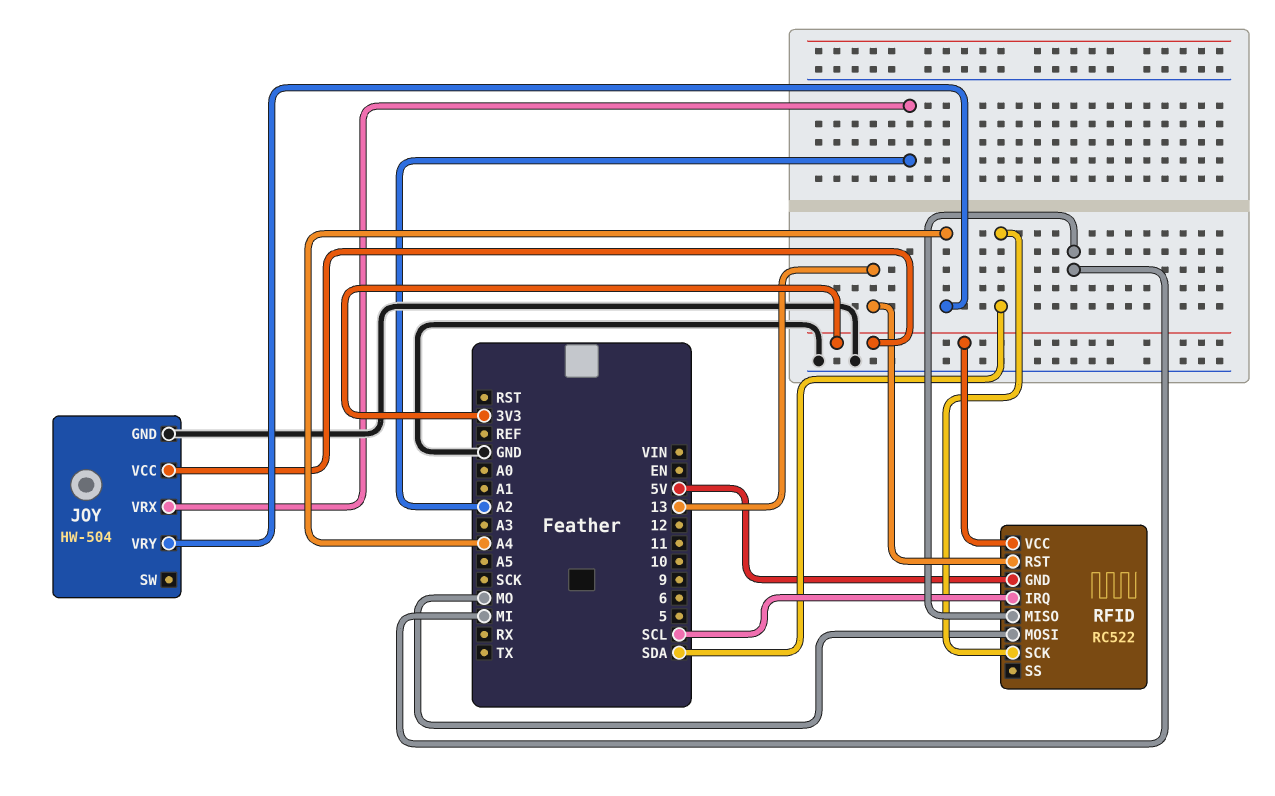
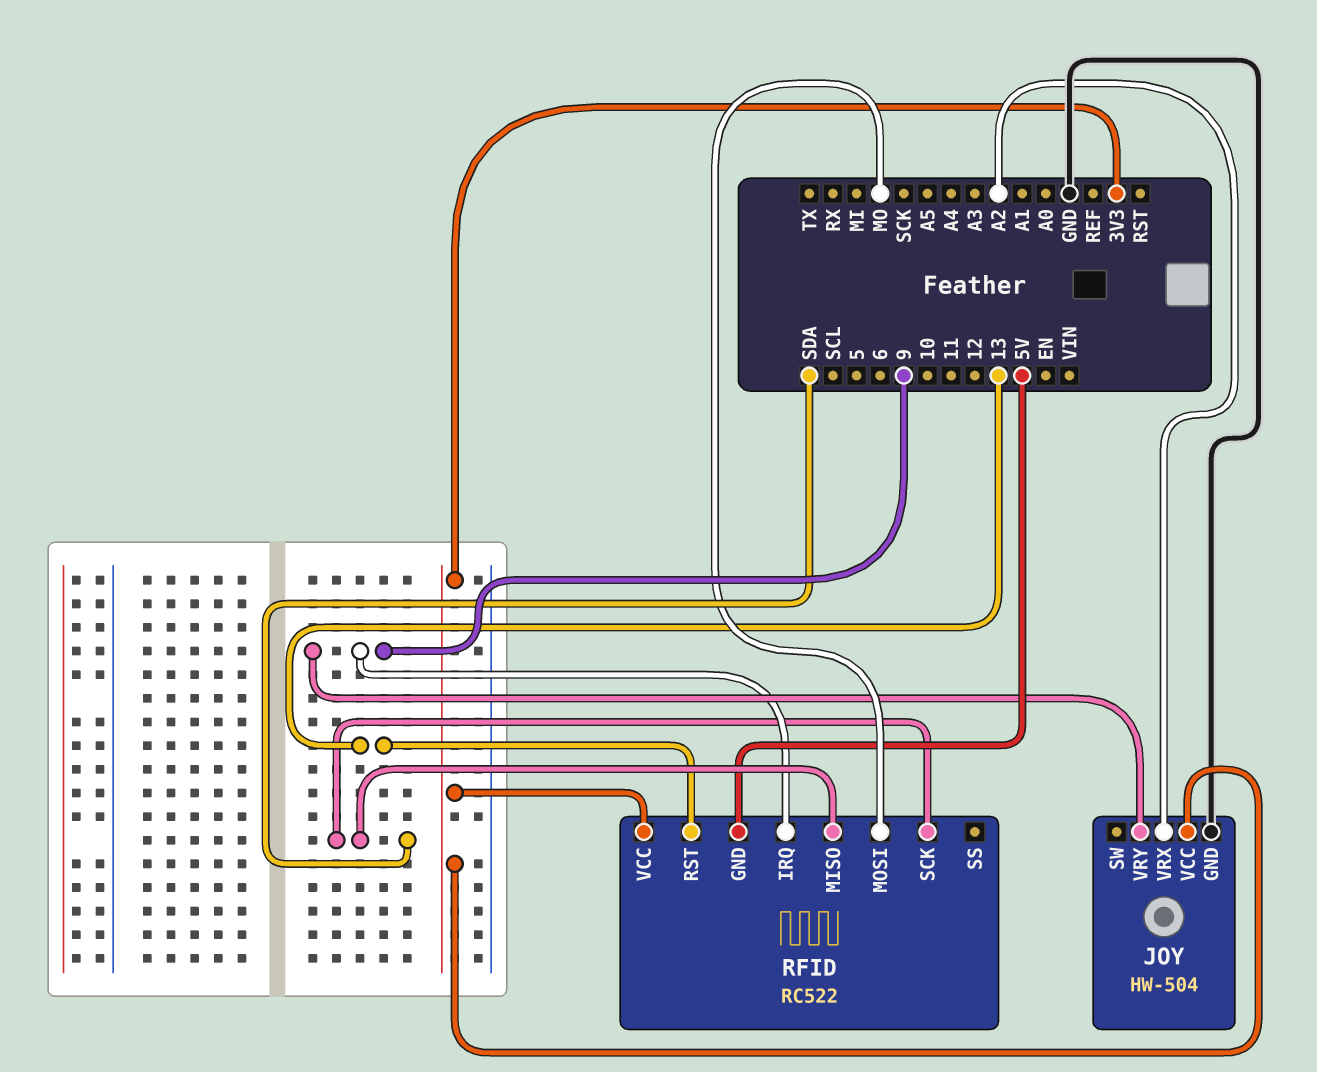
JOY pin VRY: A4 -> 9
RFID pin IRQ: SCL -> 9
RFID pin MISO: MI -> SDA

